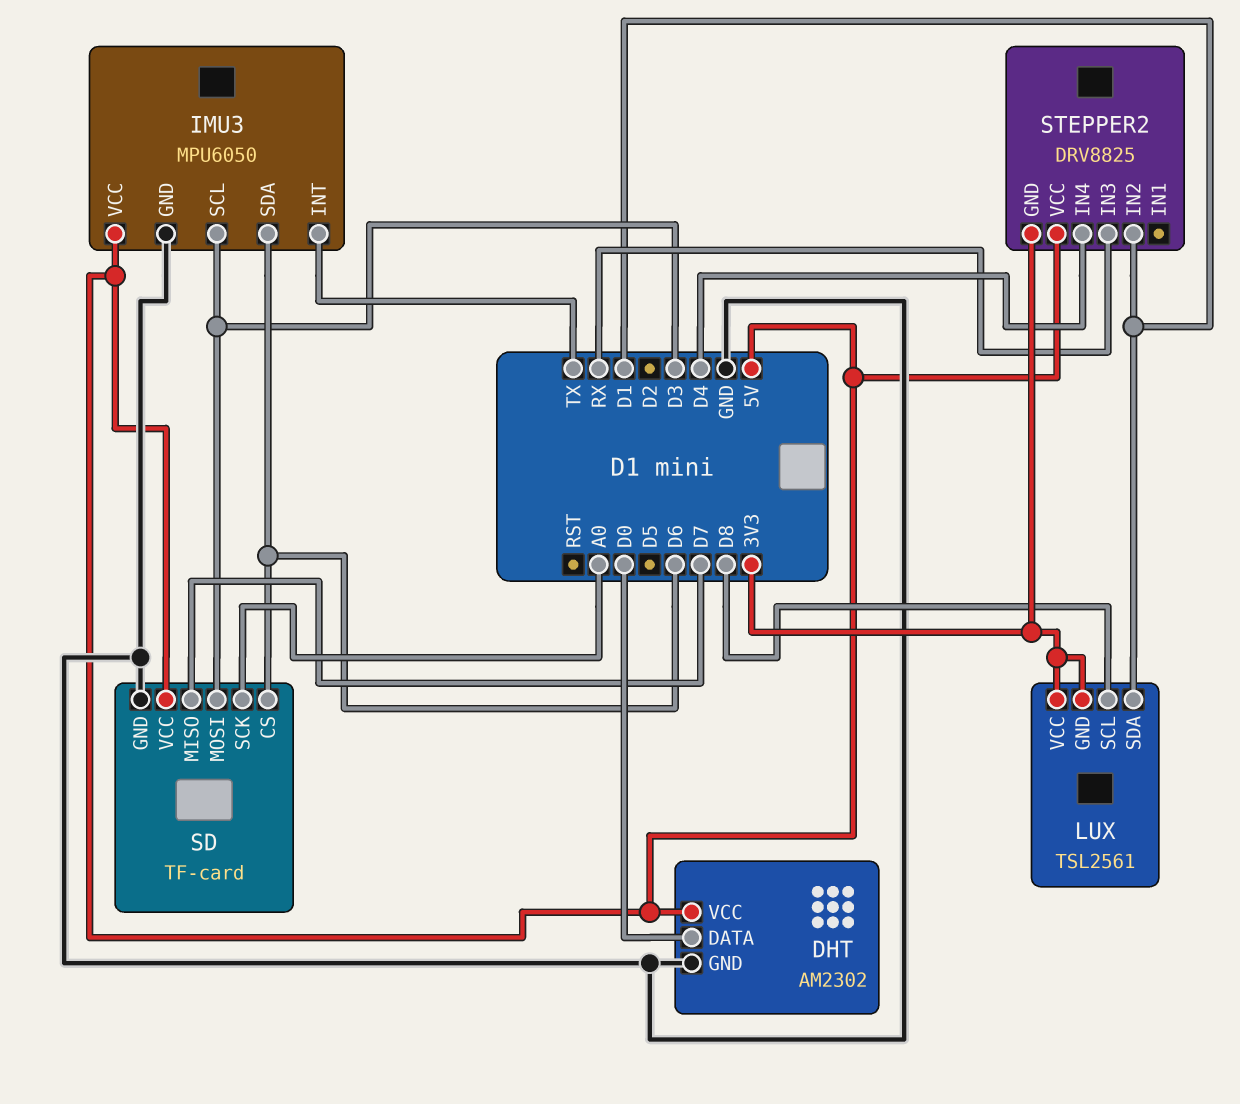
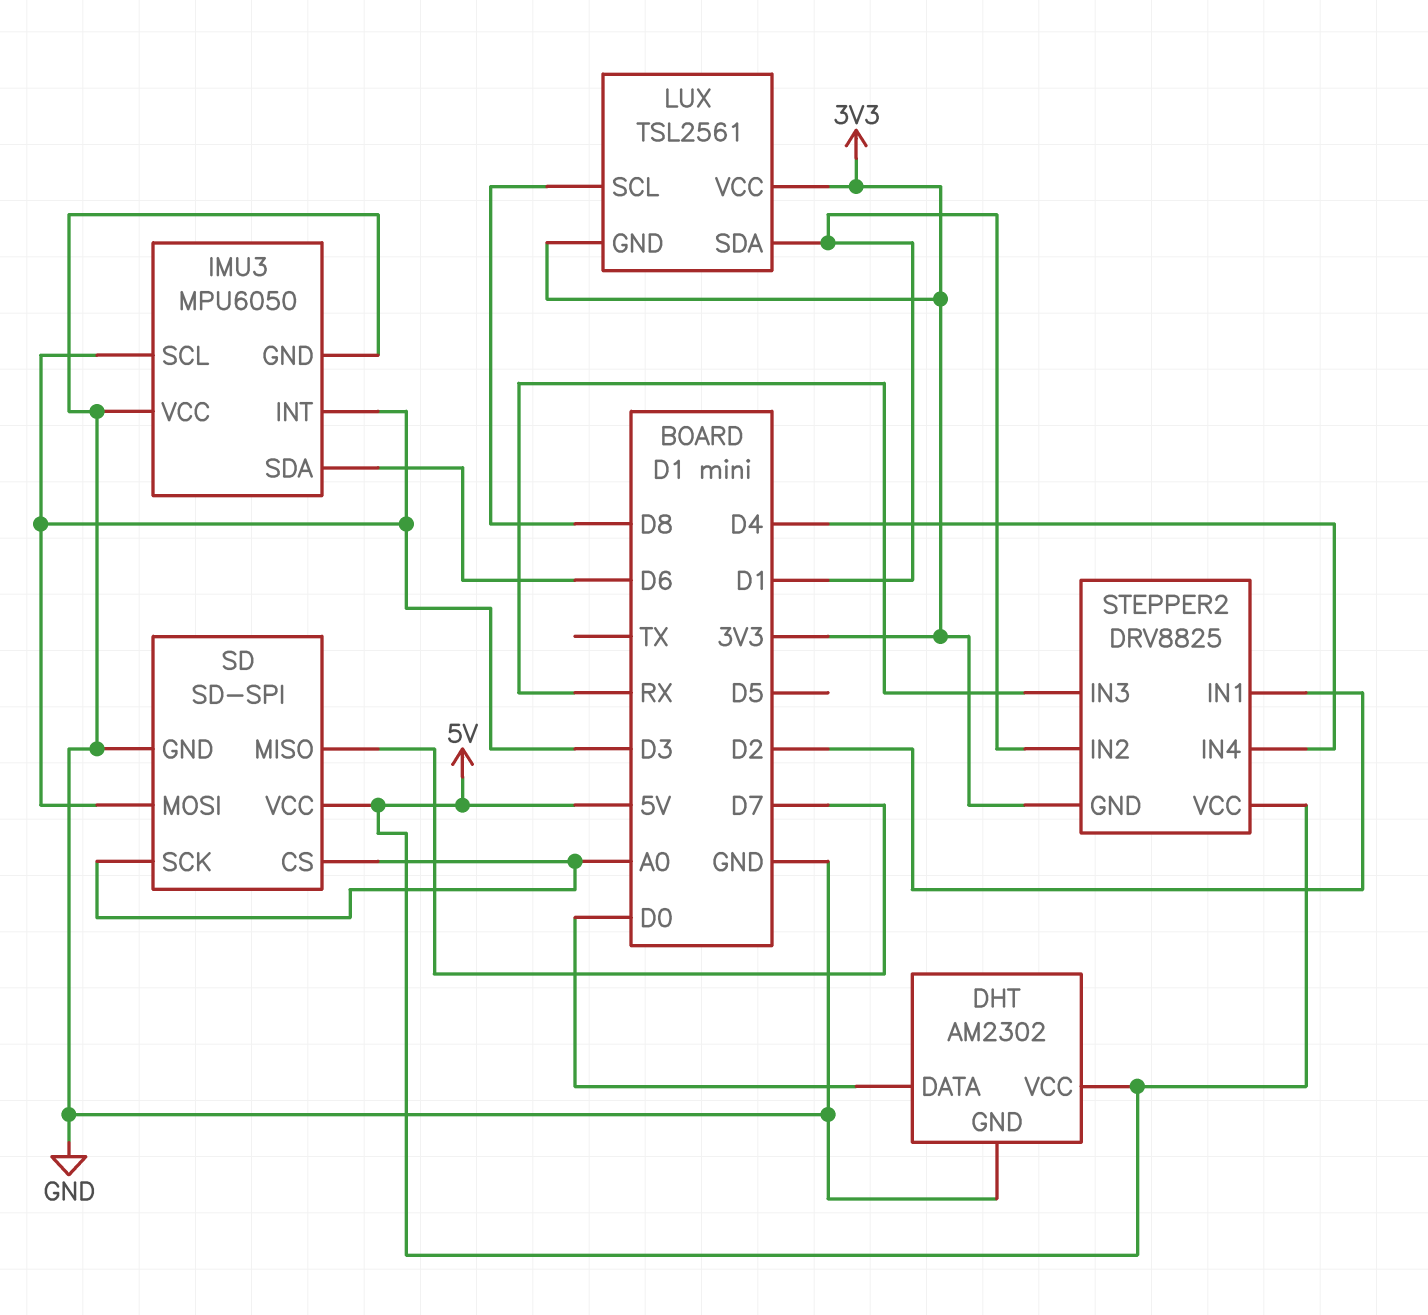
IMU3 pin INT: TX -> D3
IMU3 pin VCC: 5V -> GND
SD: TF-card -> SD-SPI
SD pin CS: D6 -> A0
STEPPER2 pin IN1: none -> D2

